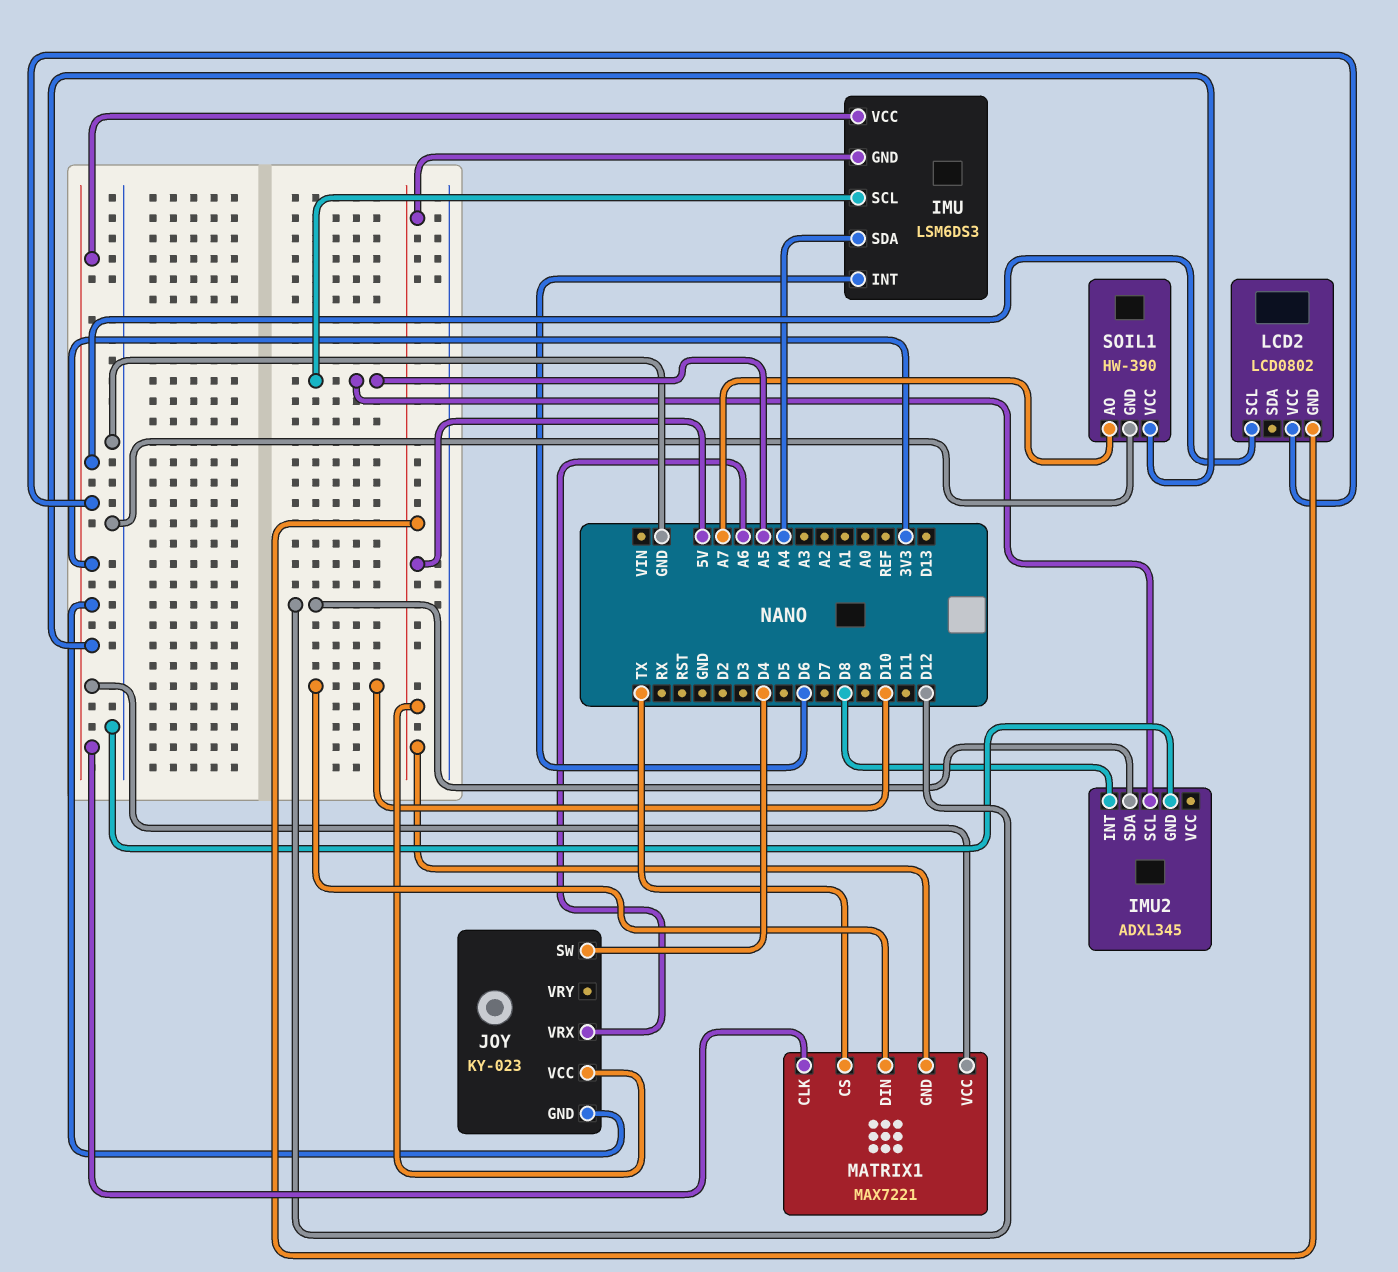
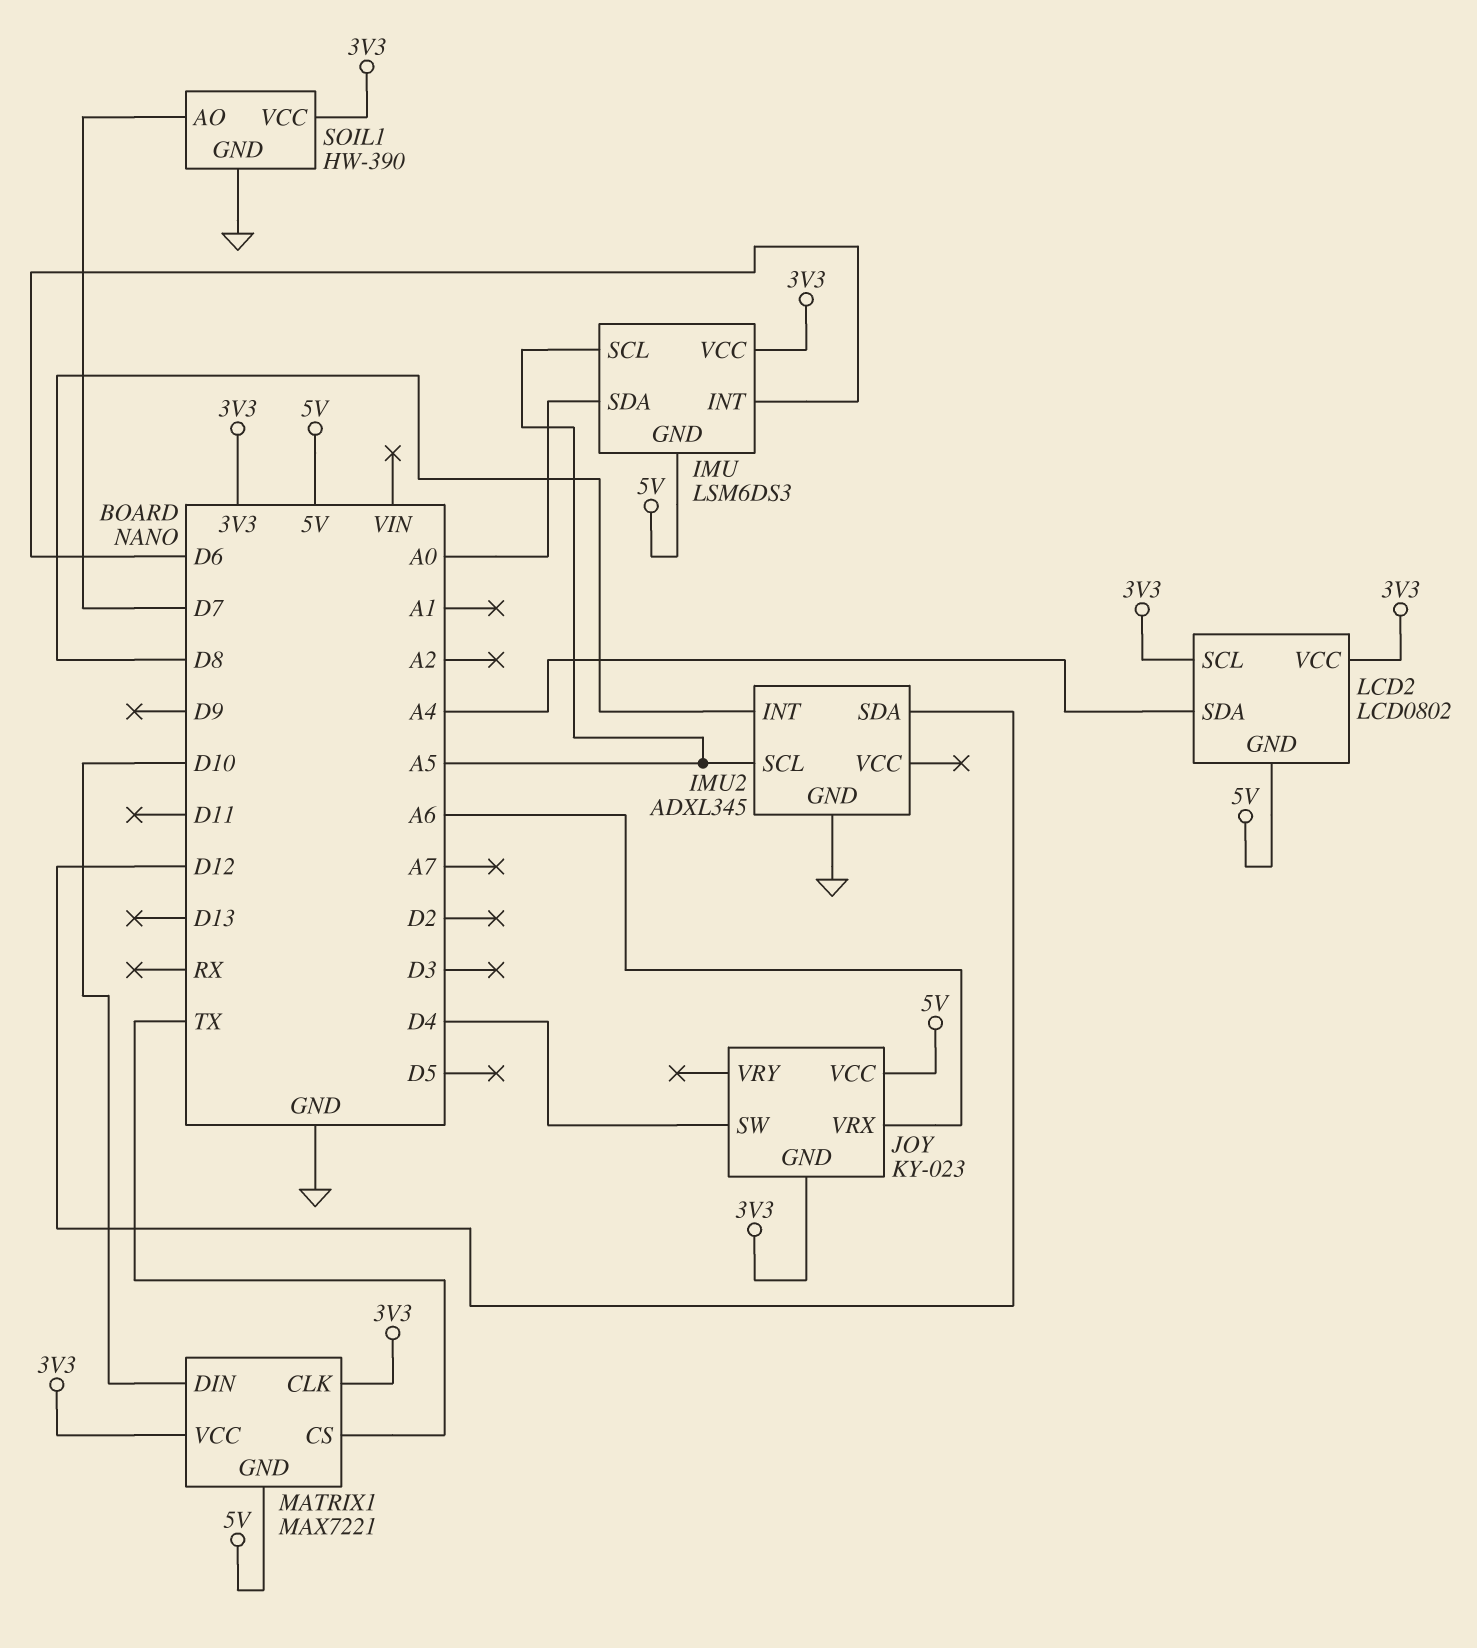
IMU pin SDA: A4 -> A0
LCD2 pin SDA: none -> A4
SOIL1 pin AO: A7 -> D7

